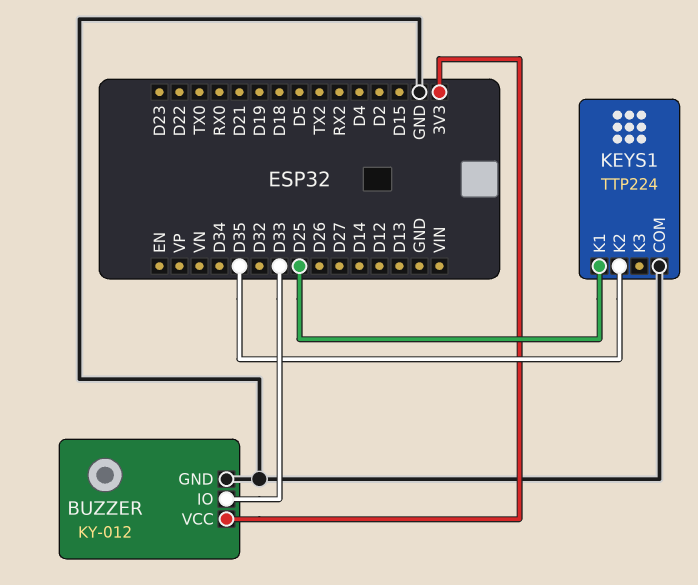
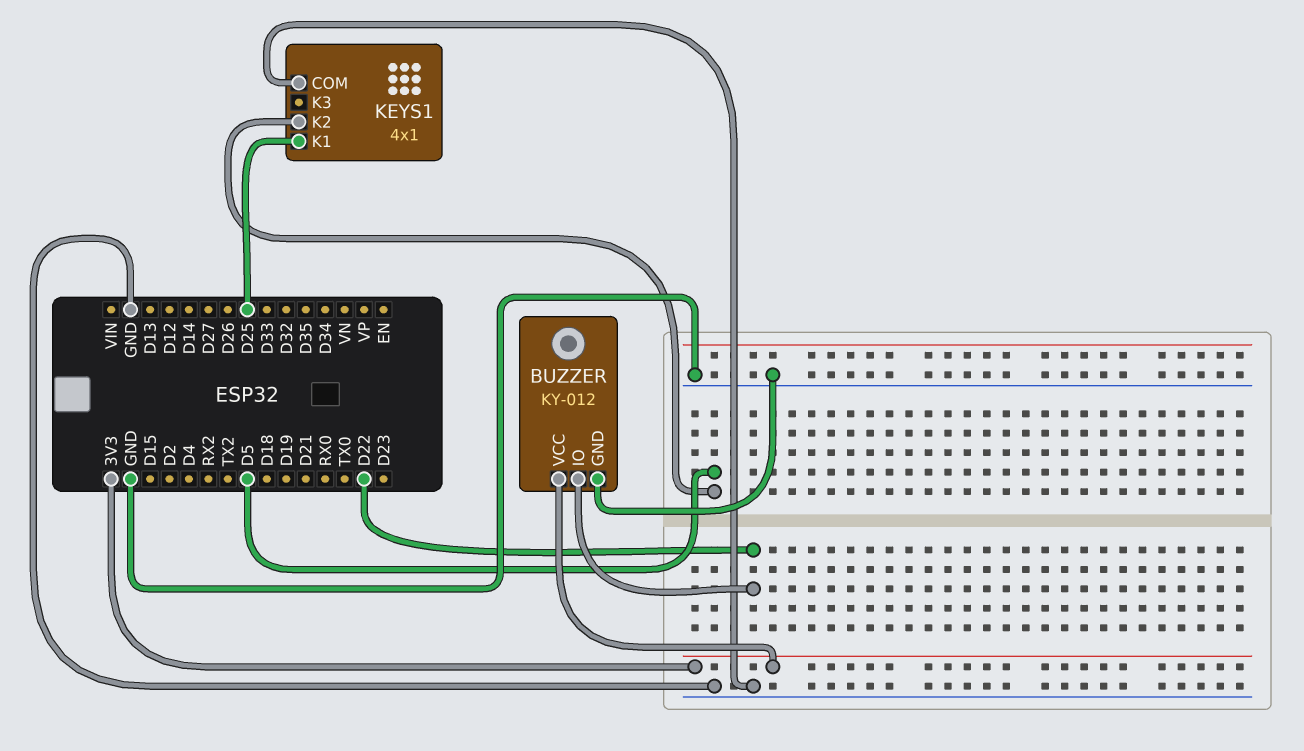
BUZZER pin IO: D33 -> D22
KEYS1: TTP224 -> 4x1
KEYS1 pin K2: D35 -> D5

